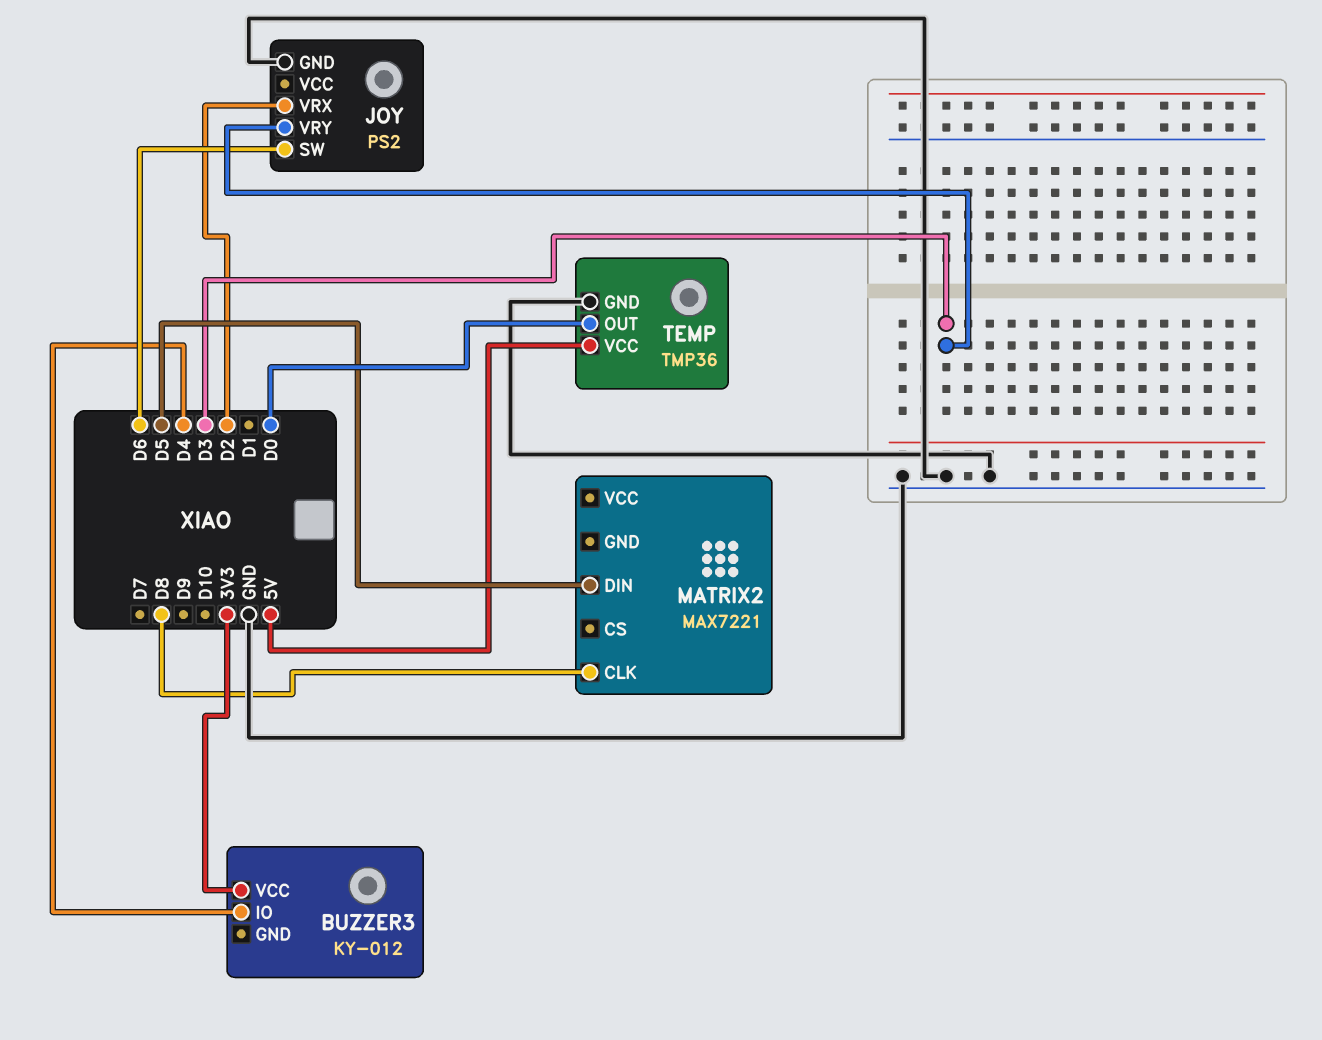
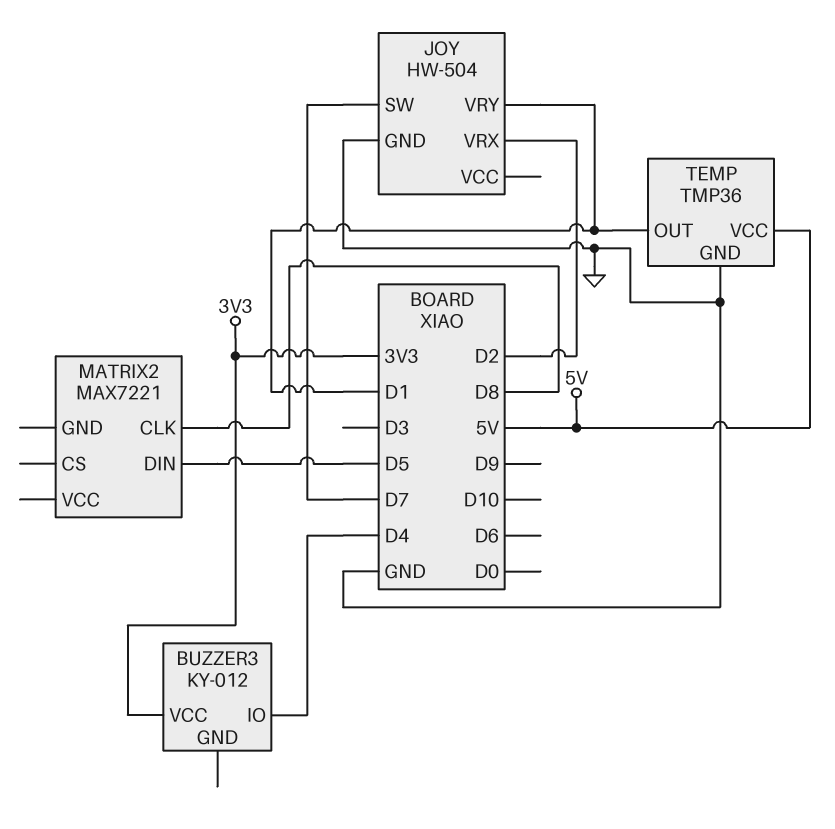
JOY: PS2 -> HW-504
JOY pin SW: D6 -> D7
JOY pin VRY: D3 -> D1
TEMP pin OUT: D0 -> D1

